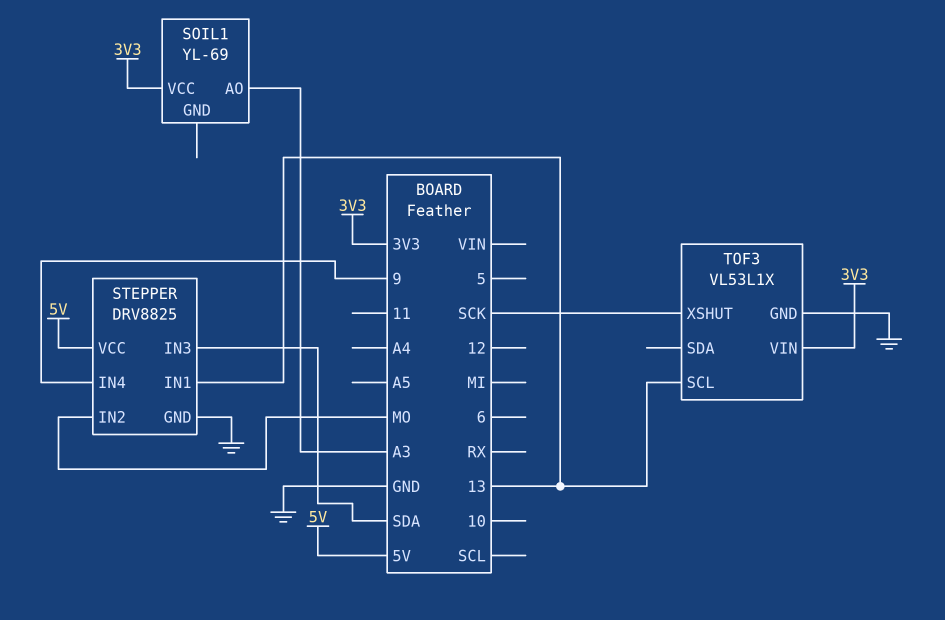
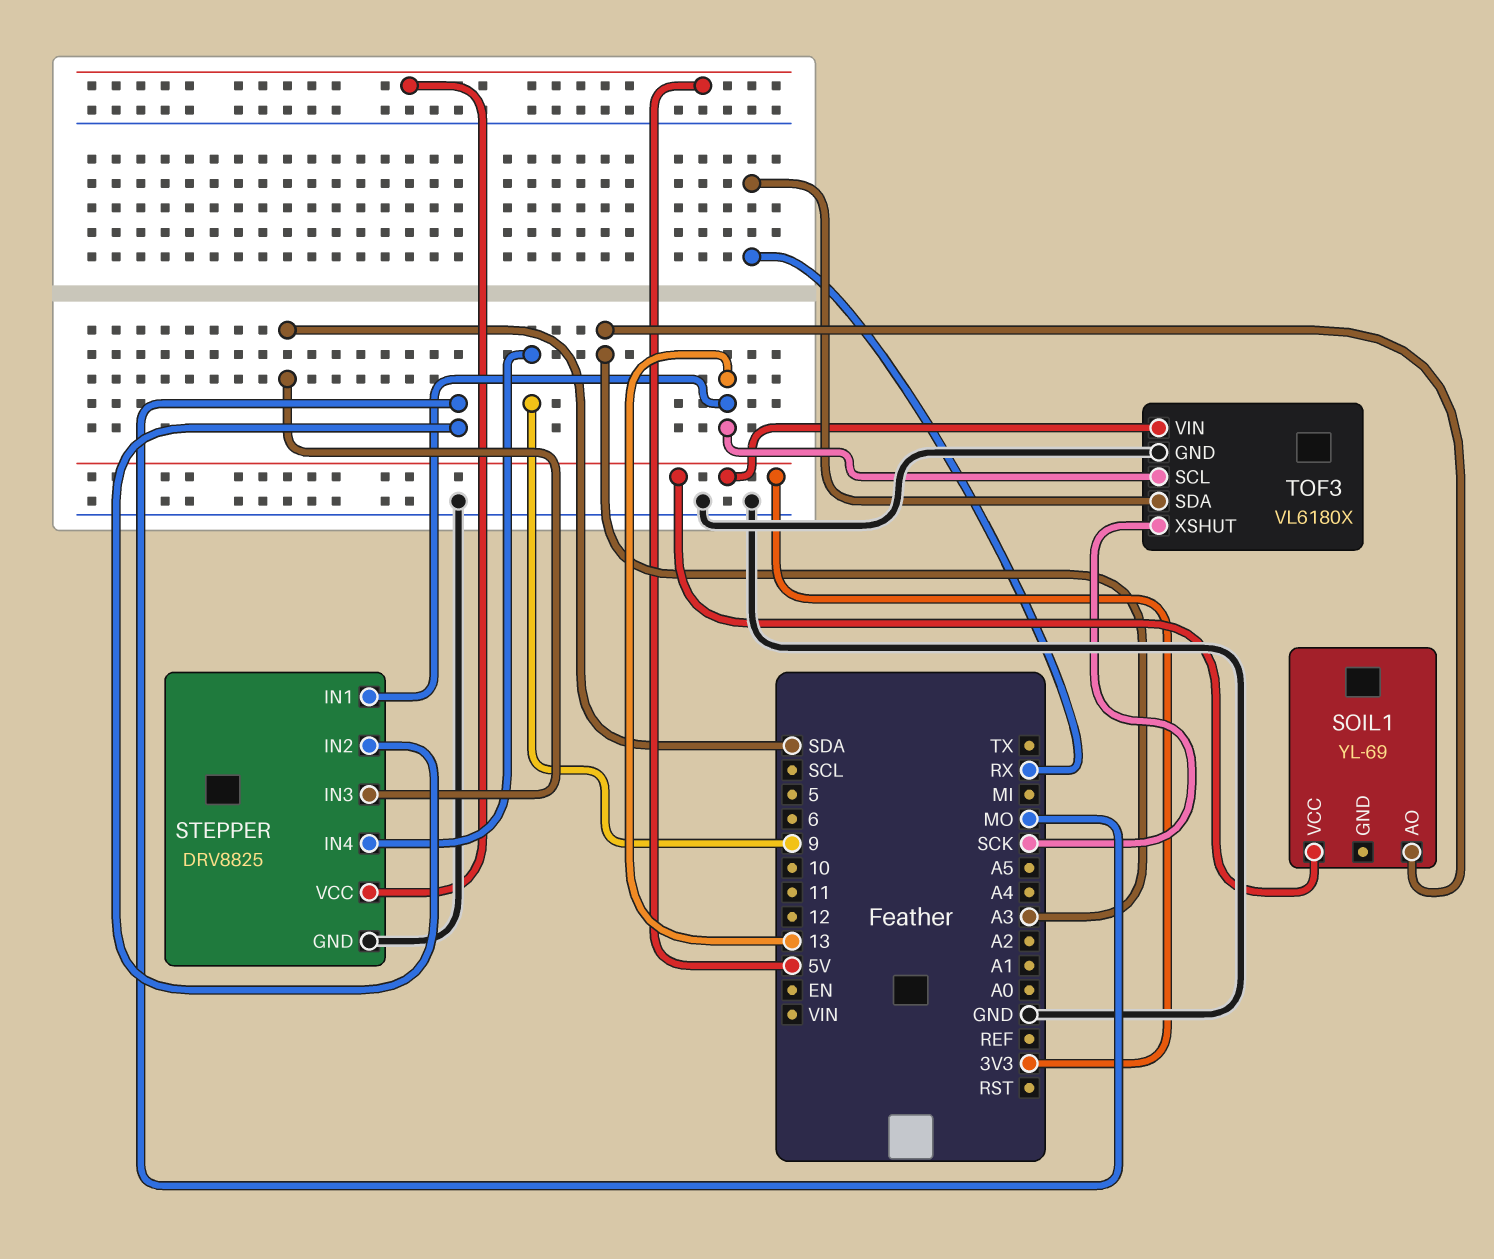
TOF3: VL53L1X -> VL6180X
TOF3 pin SDA: none -> RX

